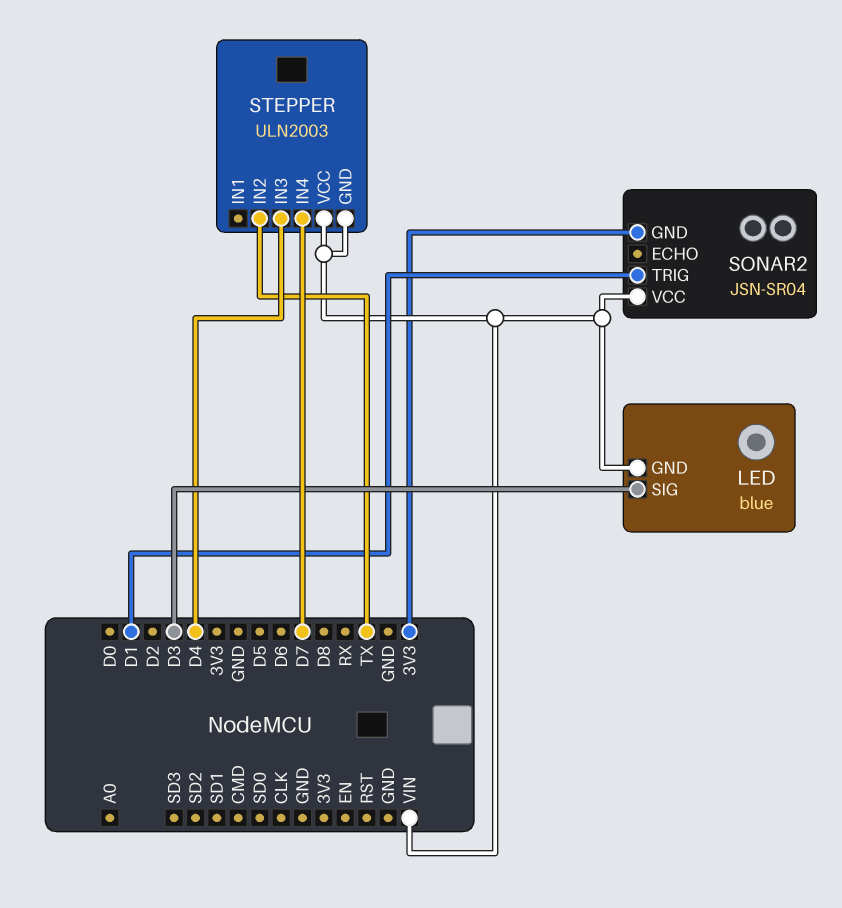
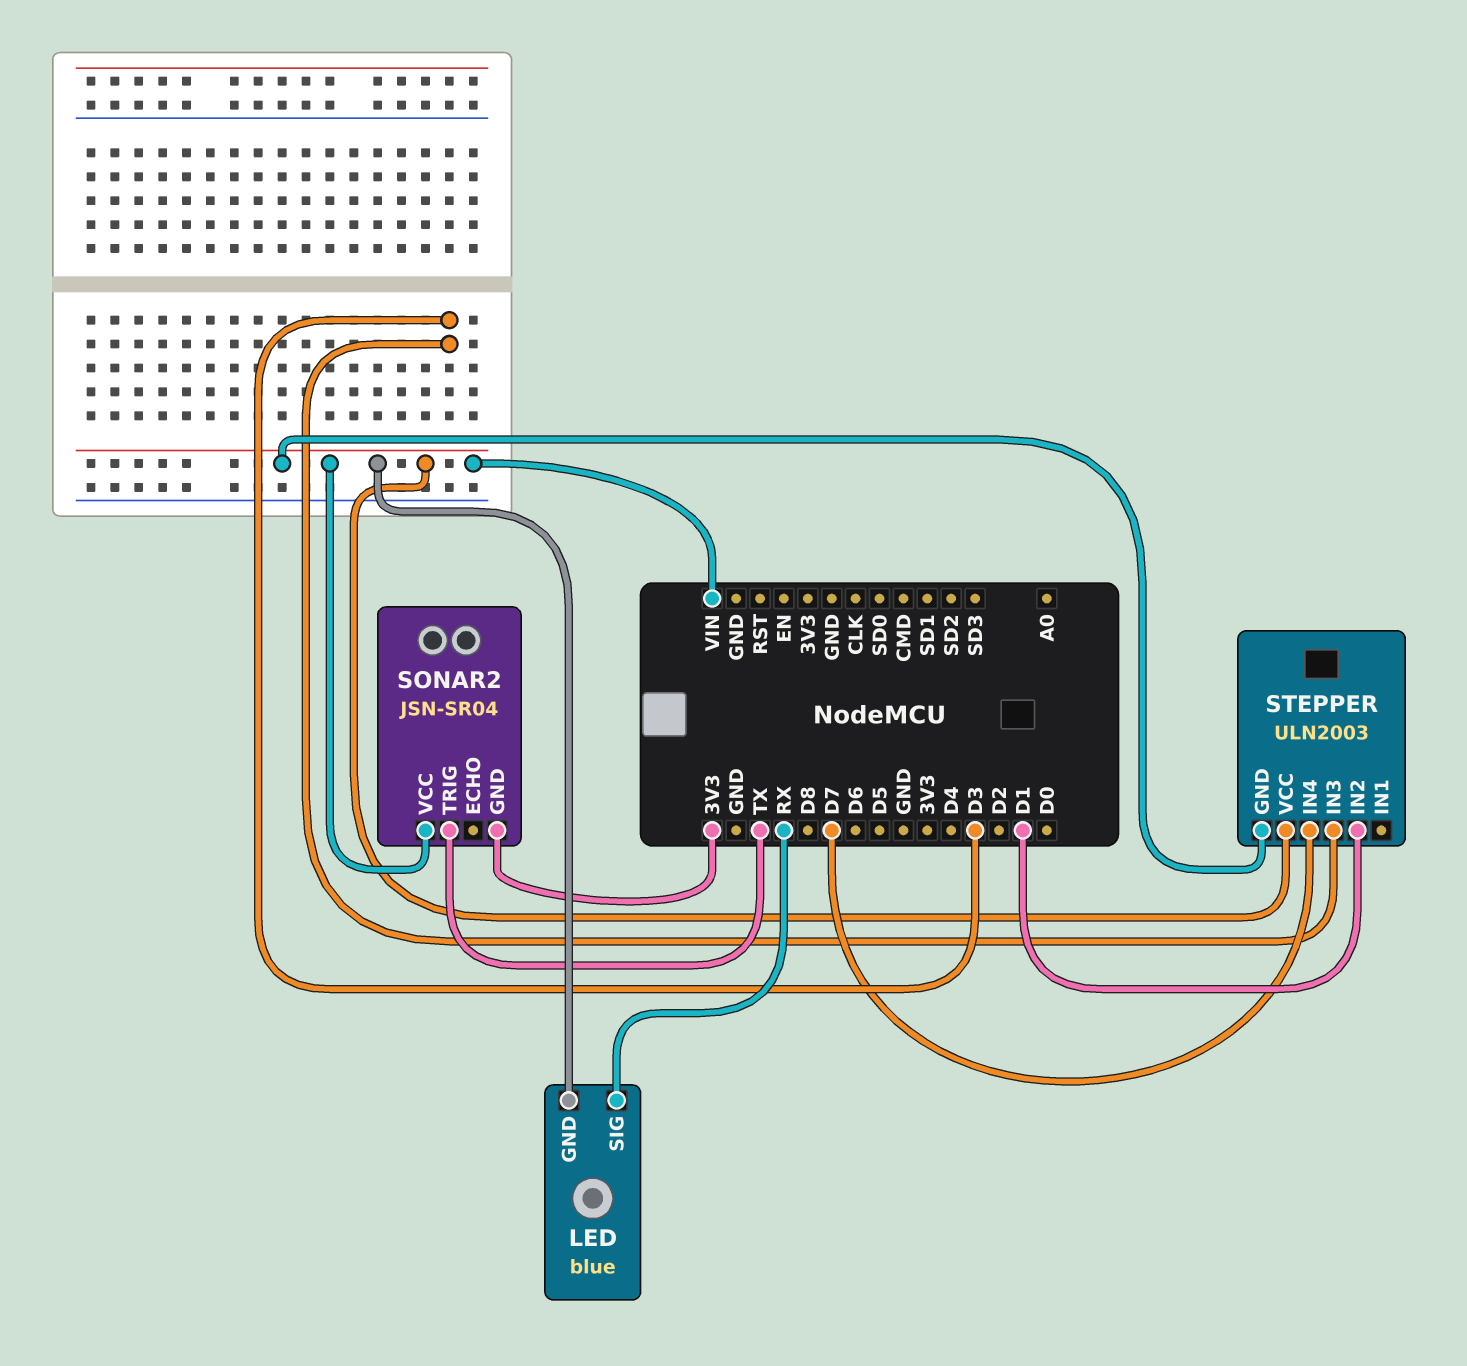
LED pin SIG: D3 -> RX
SONAR2 pin TRIG: D1 -> TX
STEPPER pin IN2: TX -> D1
STEPPER pin IN3: D4 -> D3

